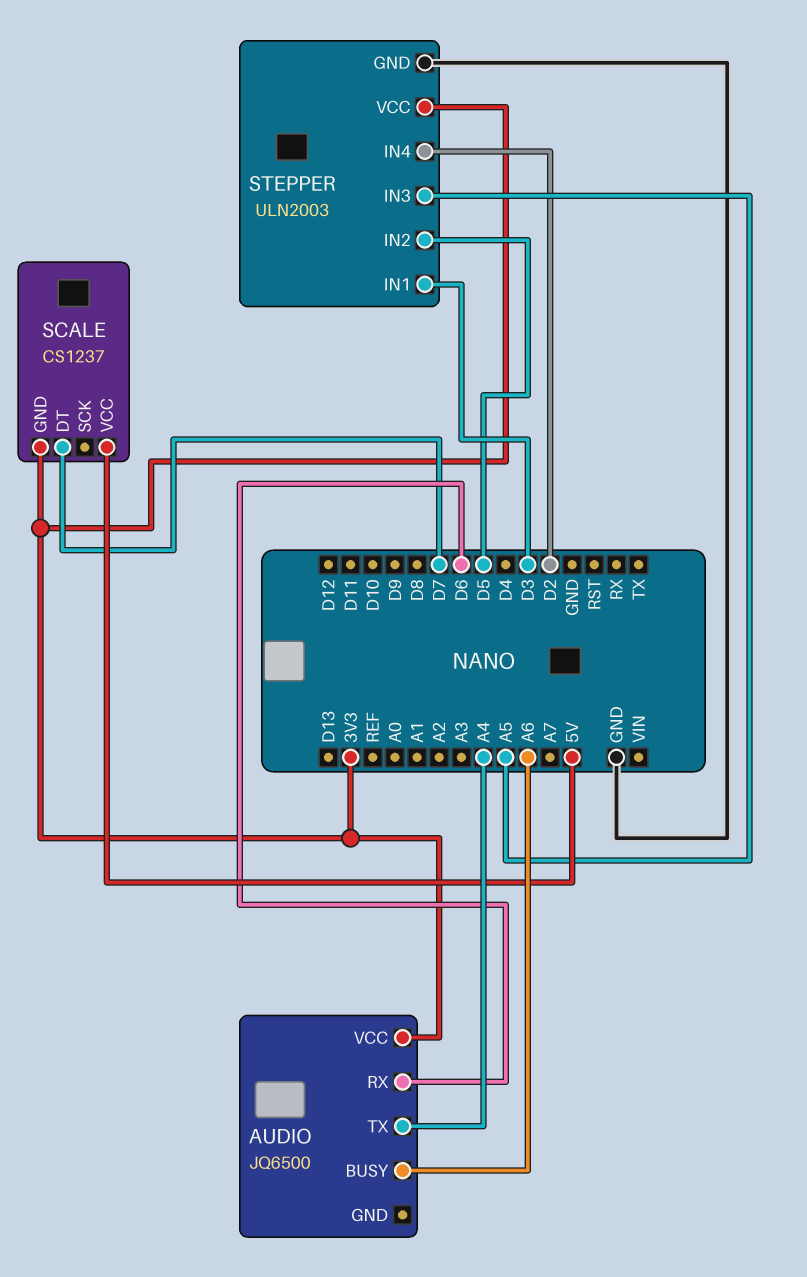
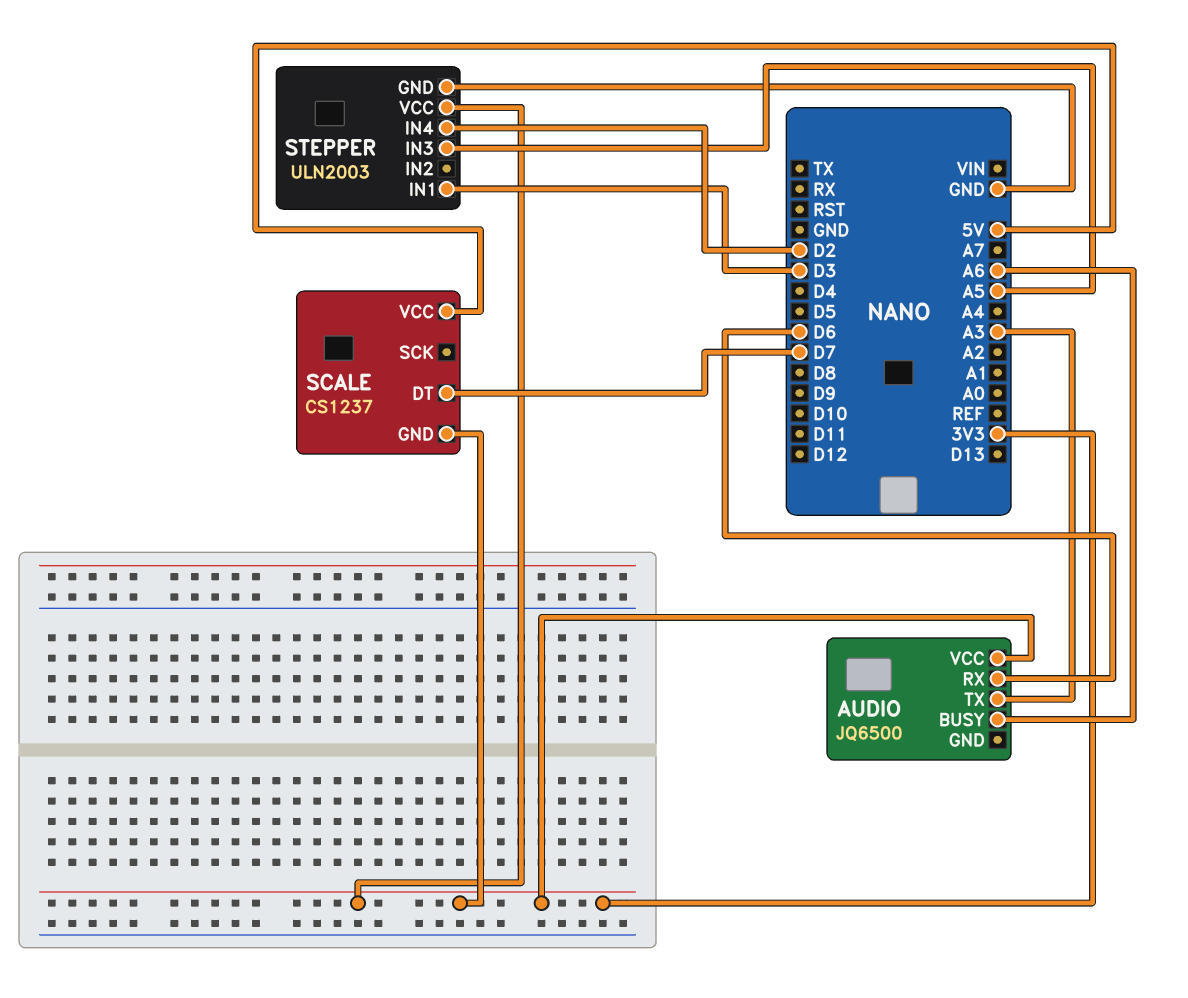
AUDIO pin TX: A4 -> A3
STEPPER pin IN2: D5 -> none

